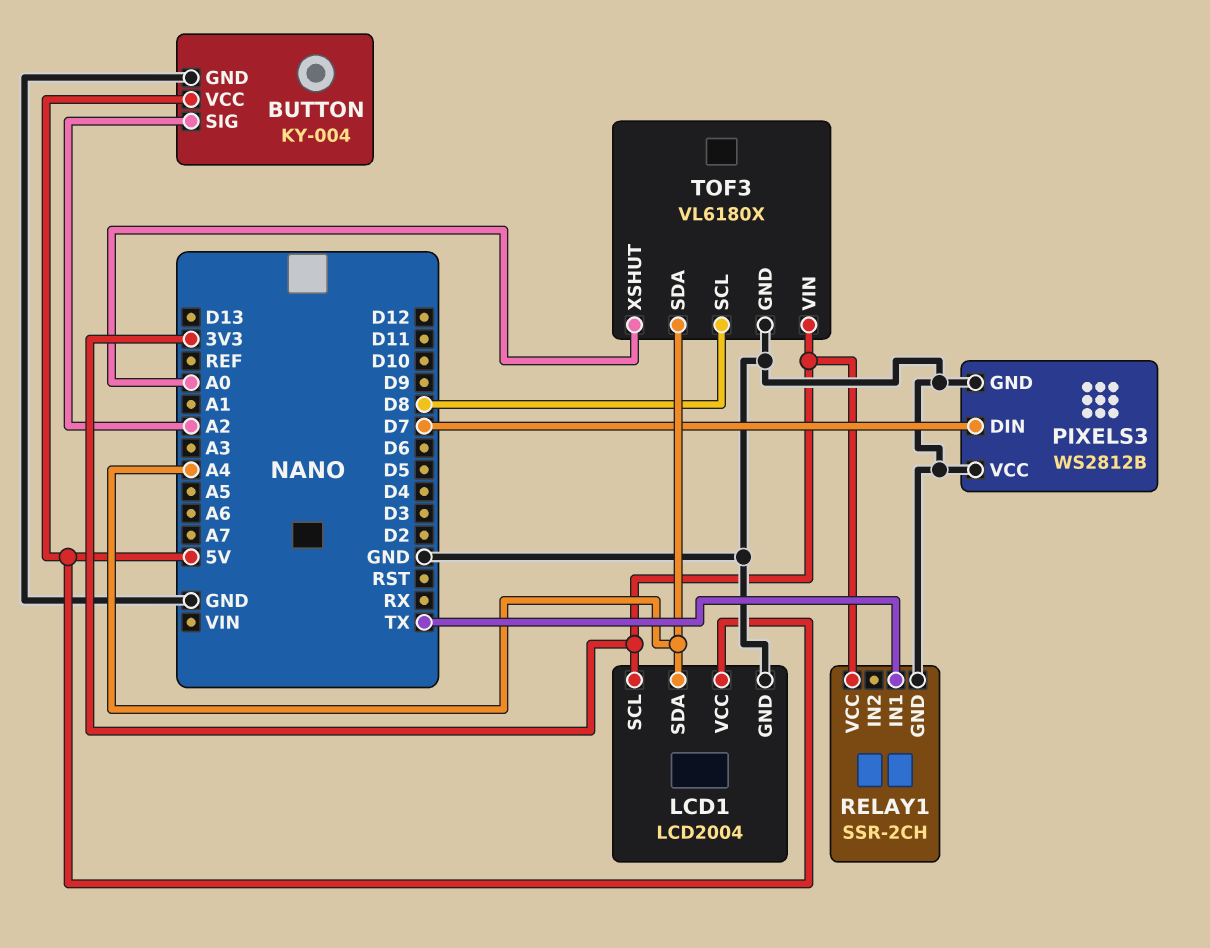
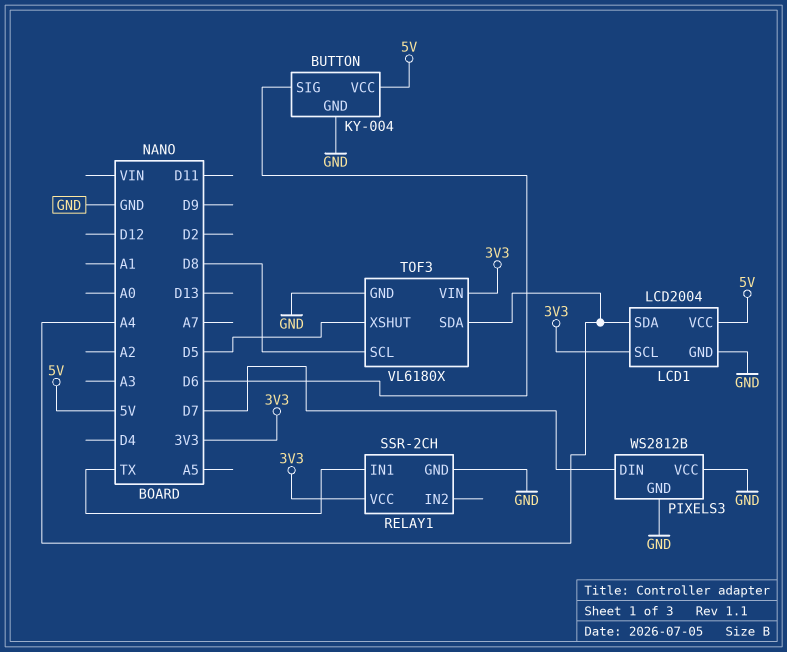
BUTTON pin SIG: A2 -> D6
TOF3 pin XSHUT: A0 -> D5

